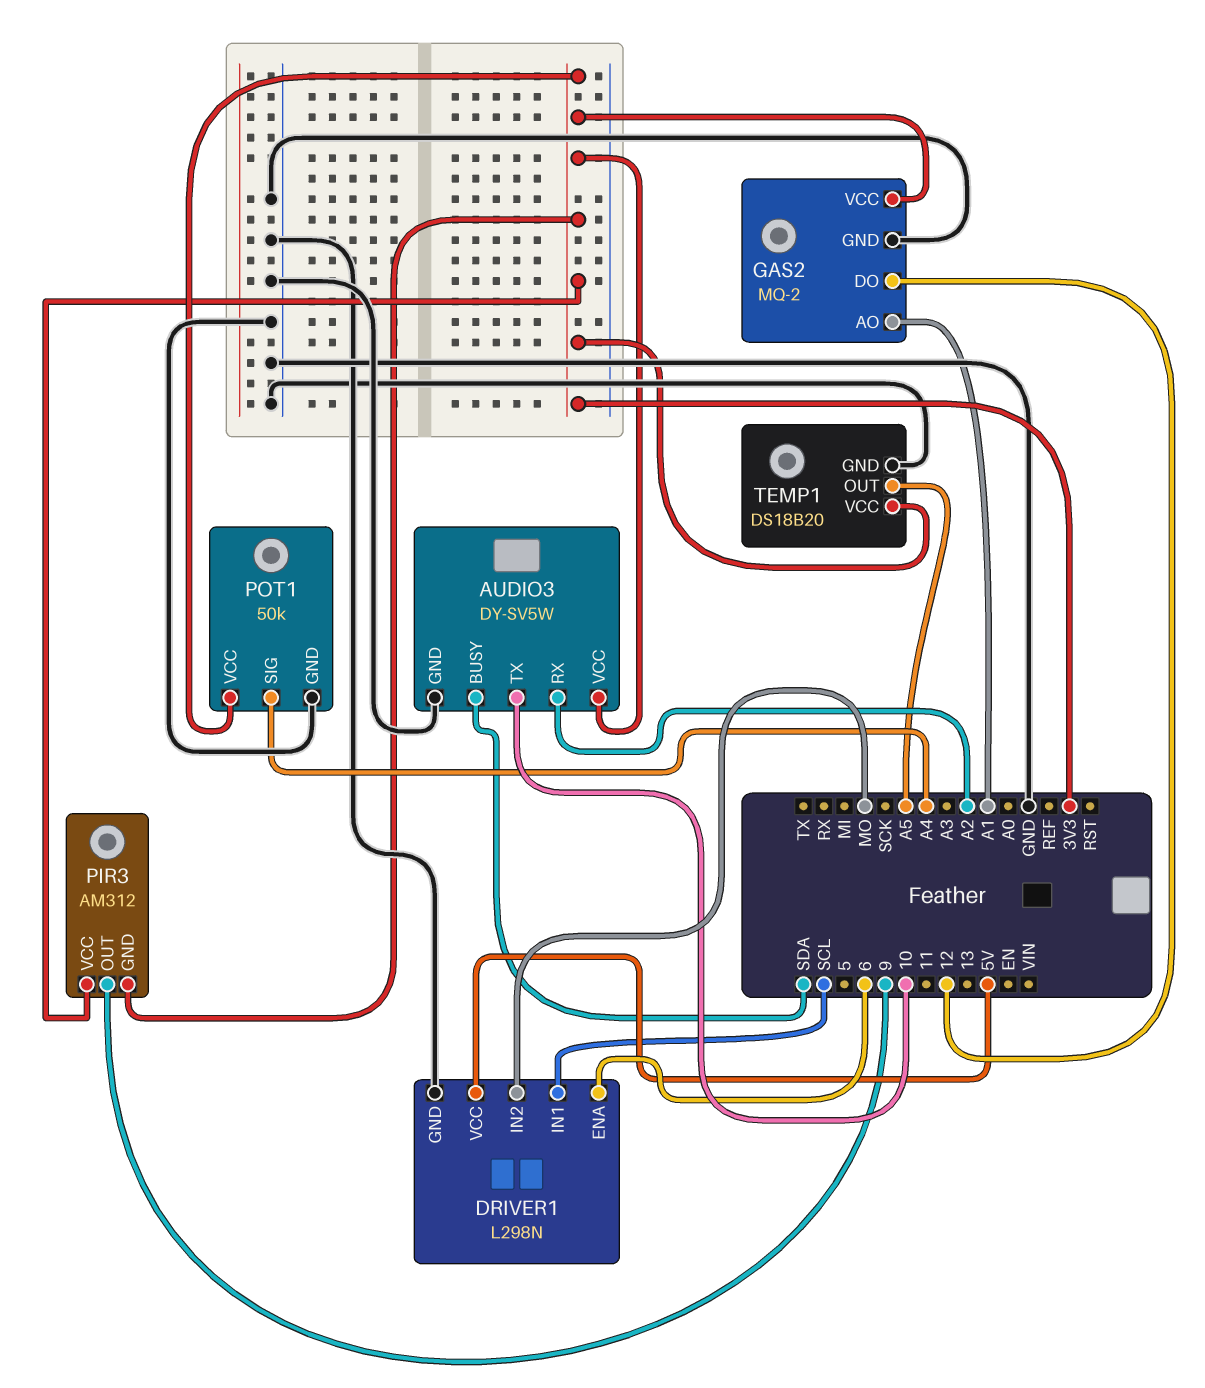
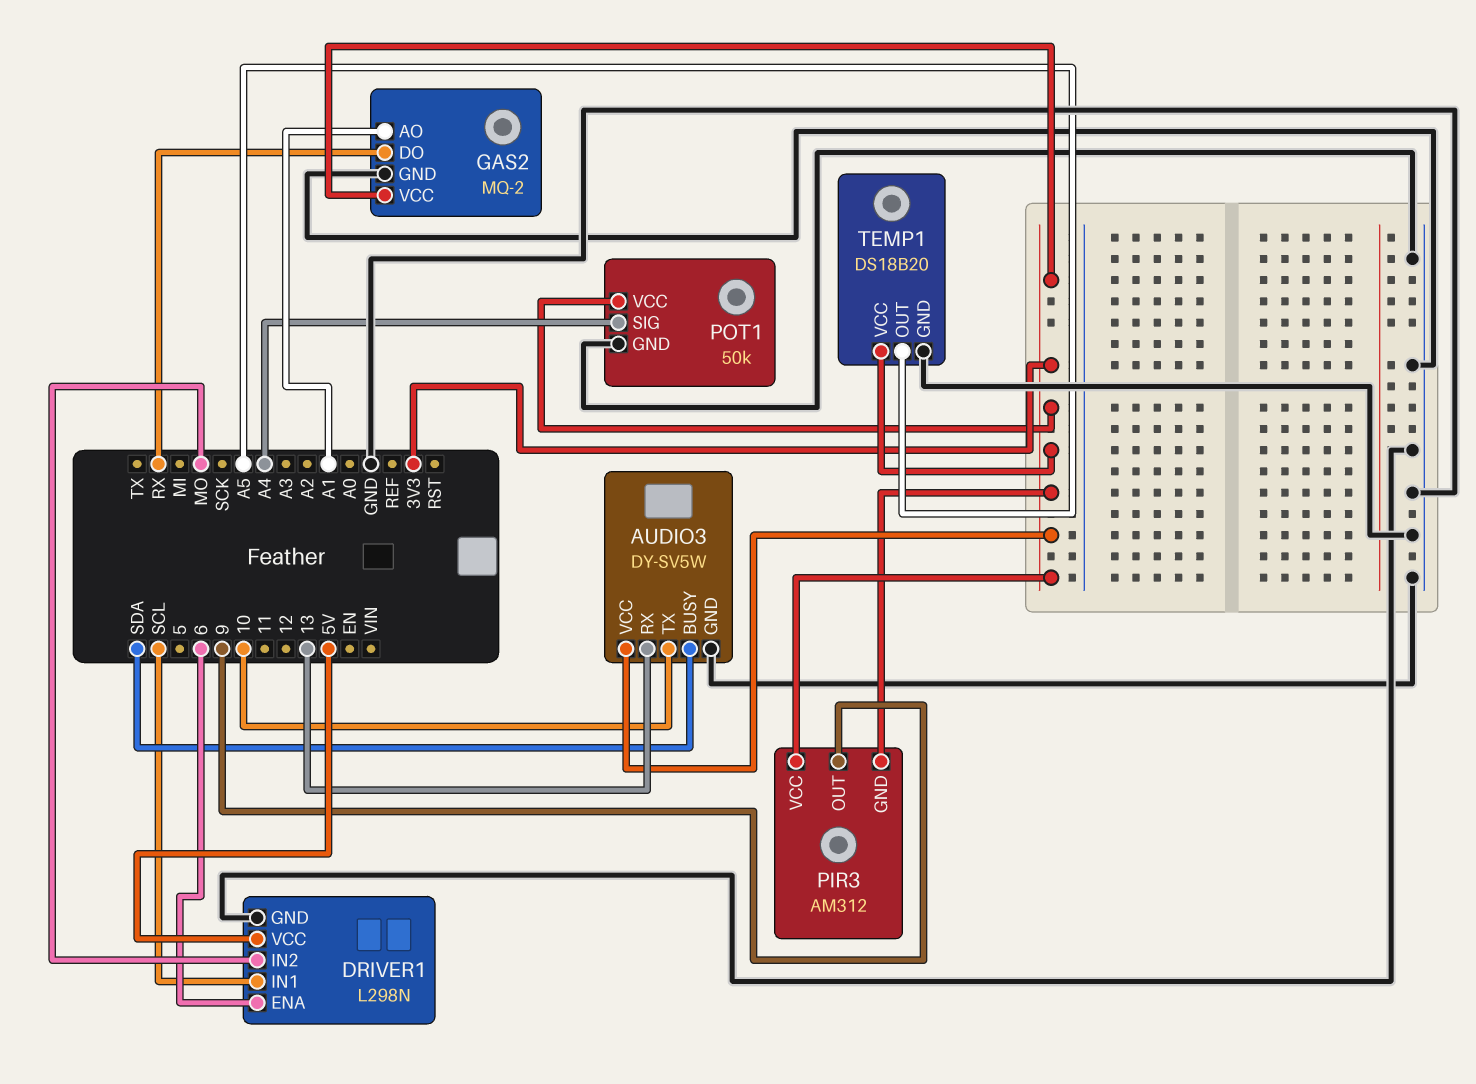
AUDIO3 pin RX: A2 -> 13
GAS2 pin DO: 12 -> RX

